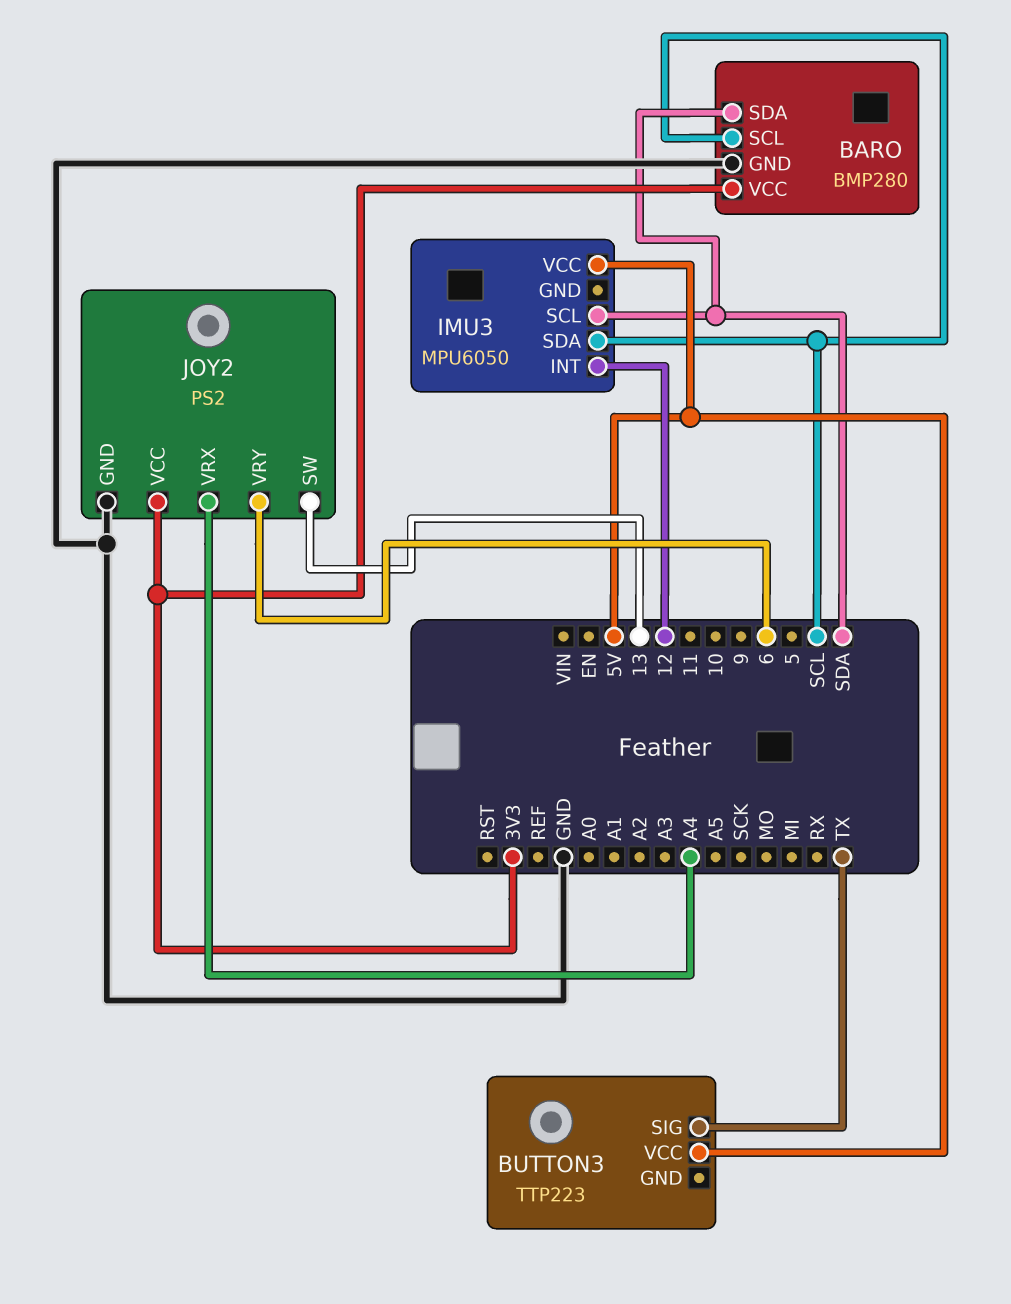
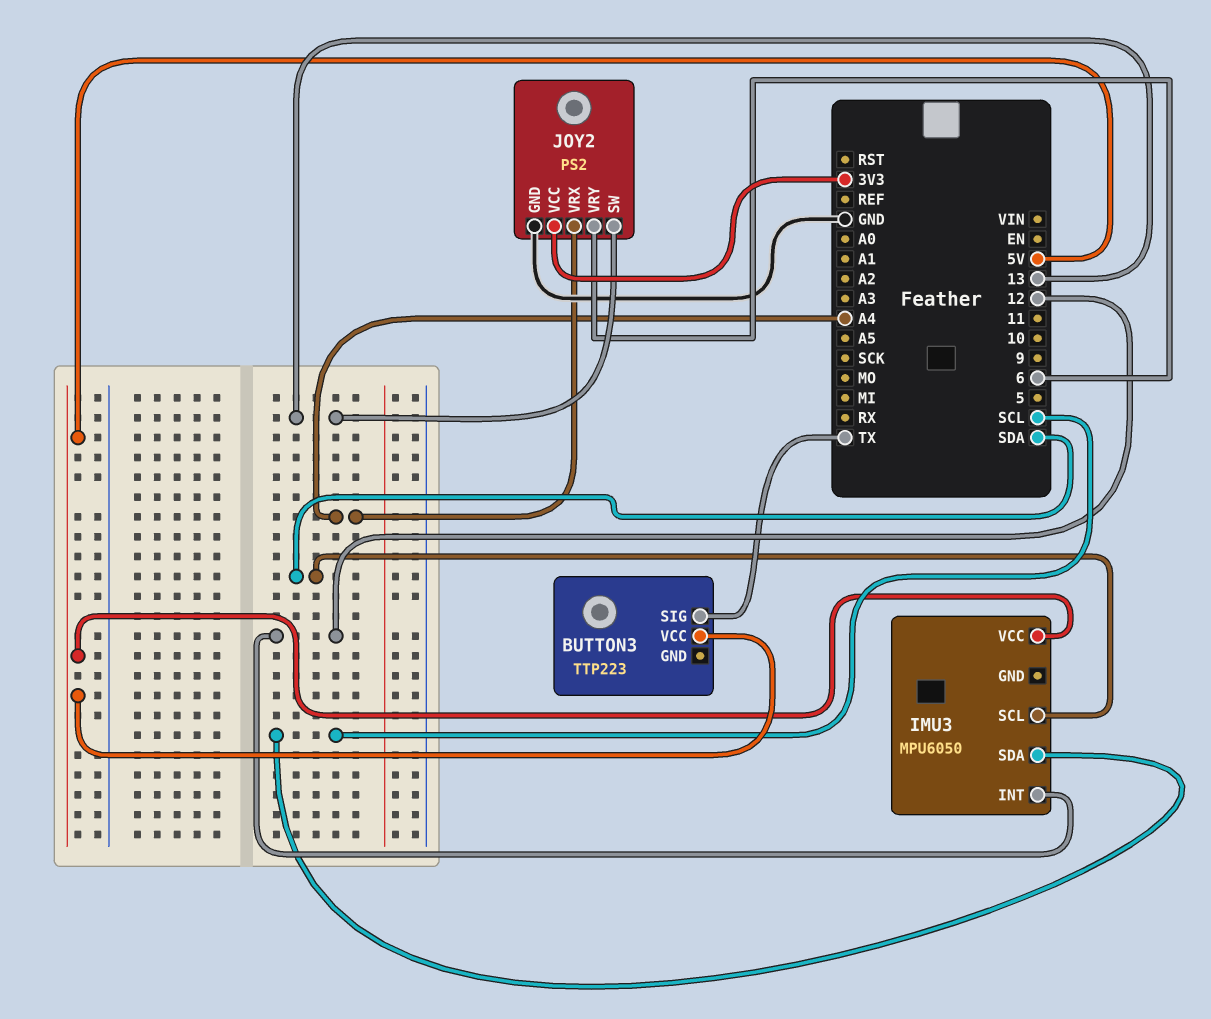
BARO: BMP280 -> none
BARO pin GND: GND -> none
BARO pin SCL: SCL -> none
BARO pin SDA: SDA -> none
BARO pin VCC: 3V3 -> none

